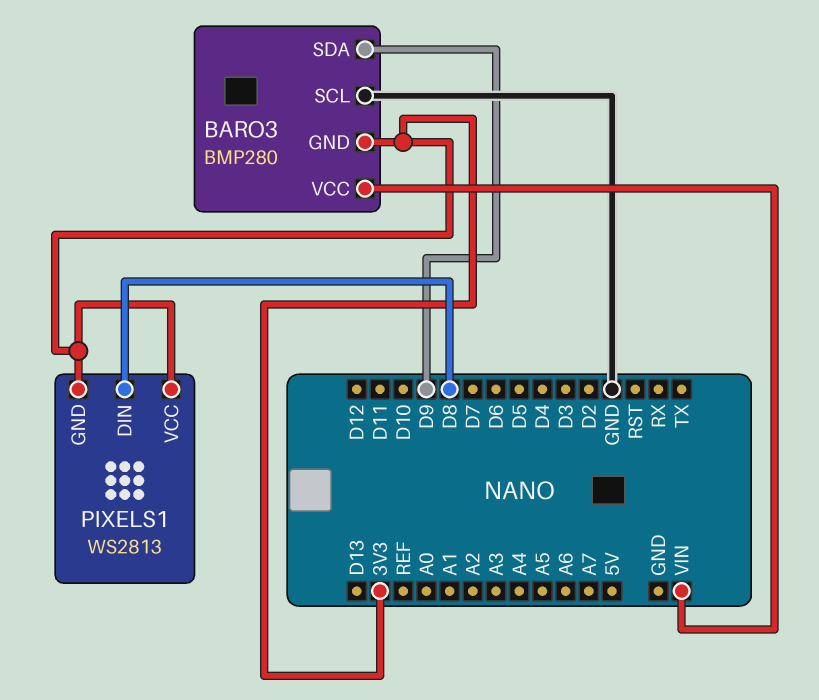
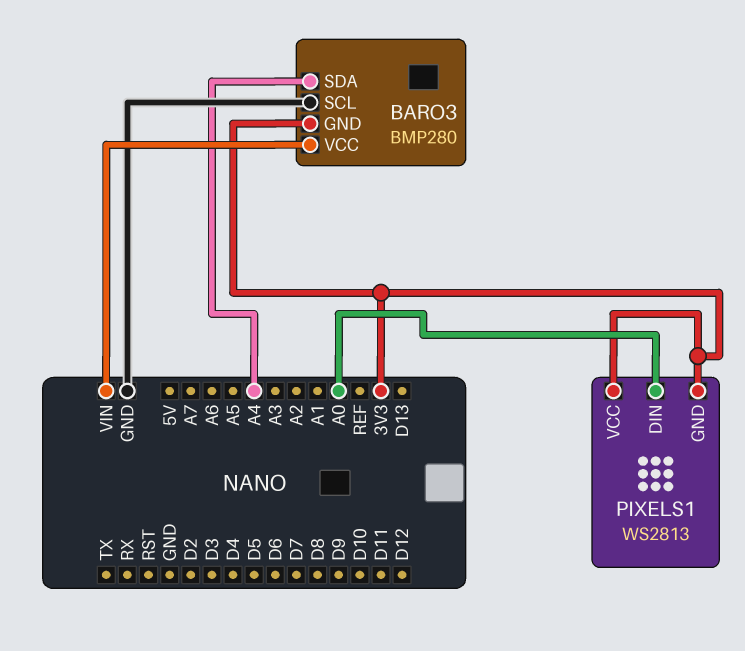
BARO3 pin SDA: D9 -> A4
PIXELS1 pin DIN: D8 -> A0

